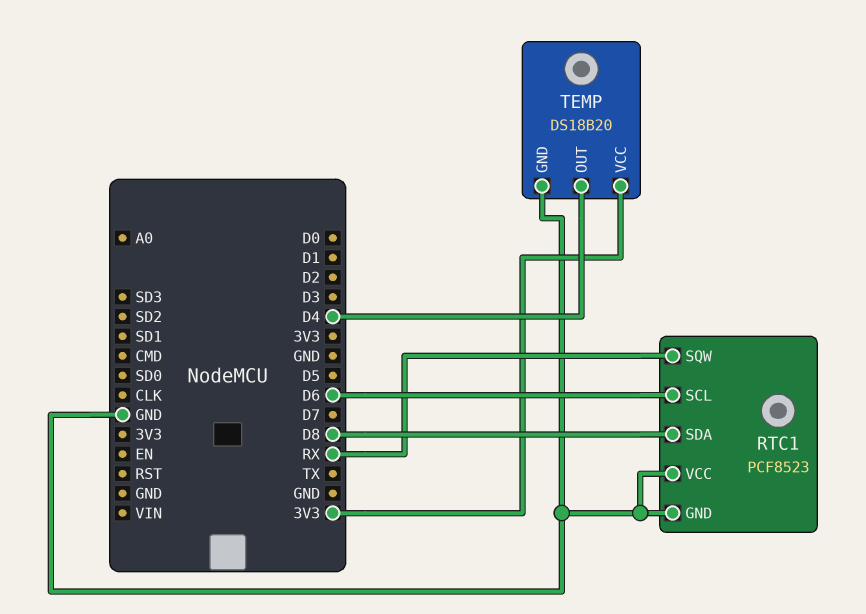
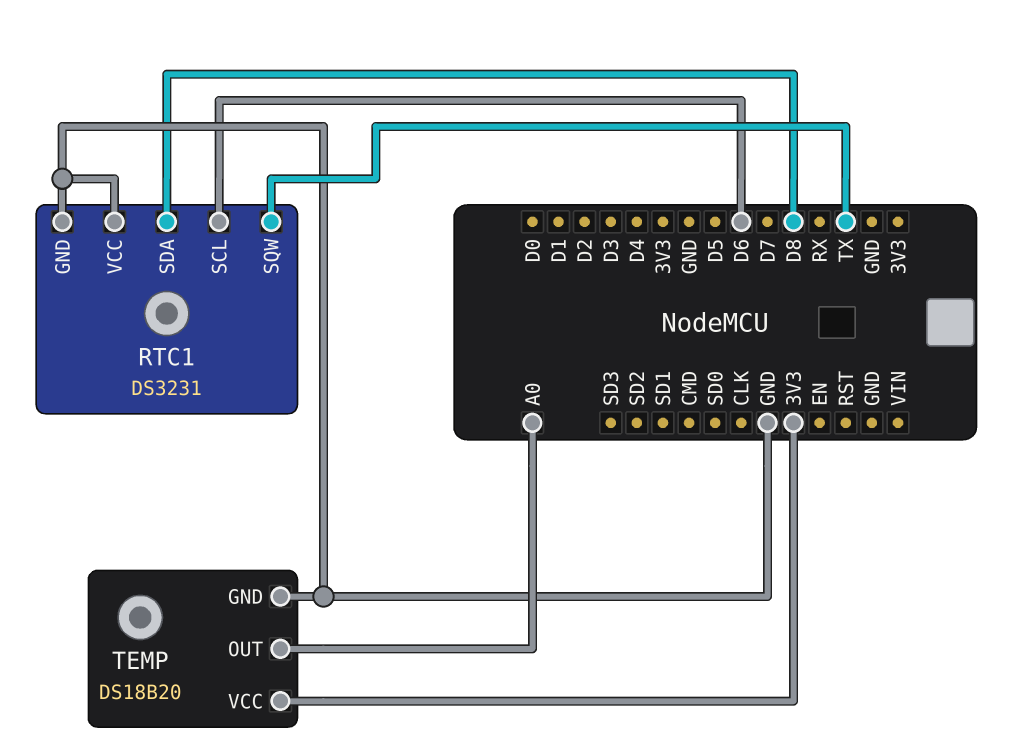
RTC1: PCF8523 -> DS3231
RTC1 pin SQW: RX -> TX
TEMP pin OUT: D4 -> A0

